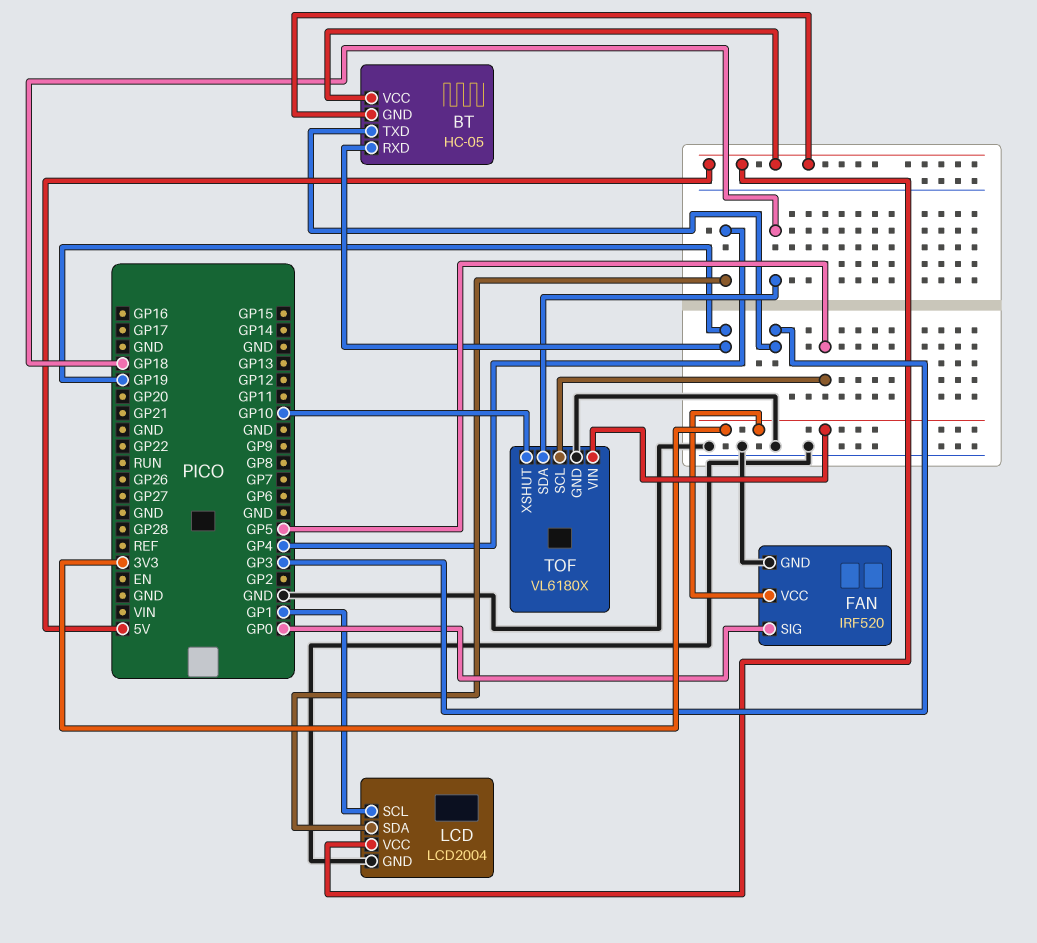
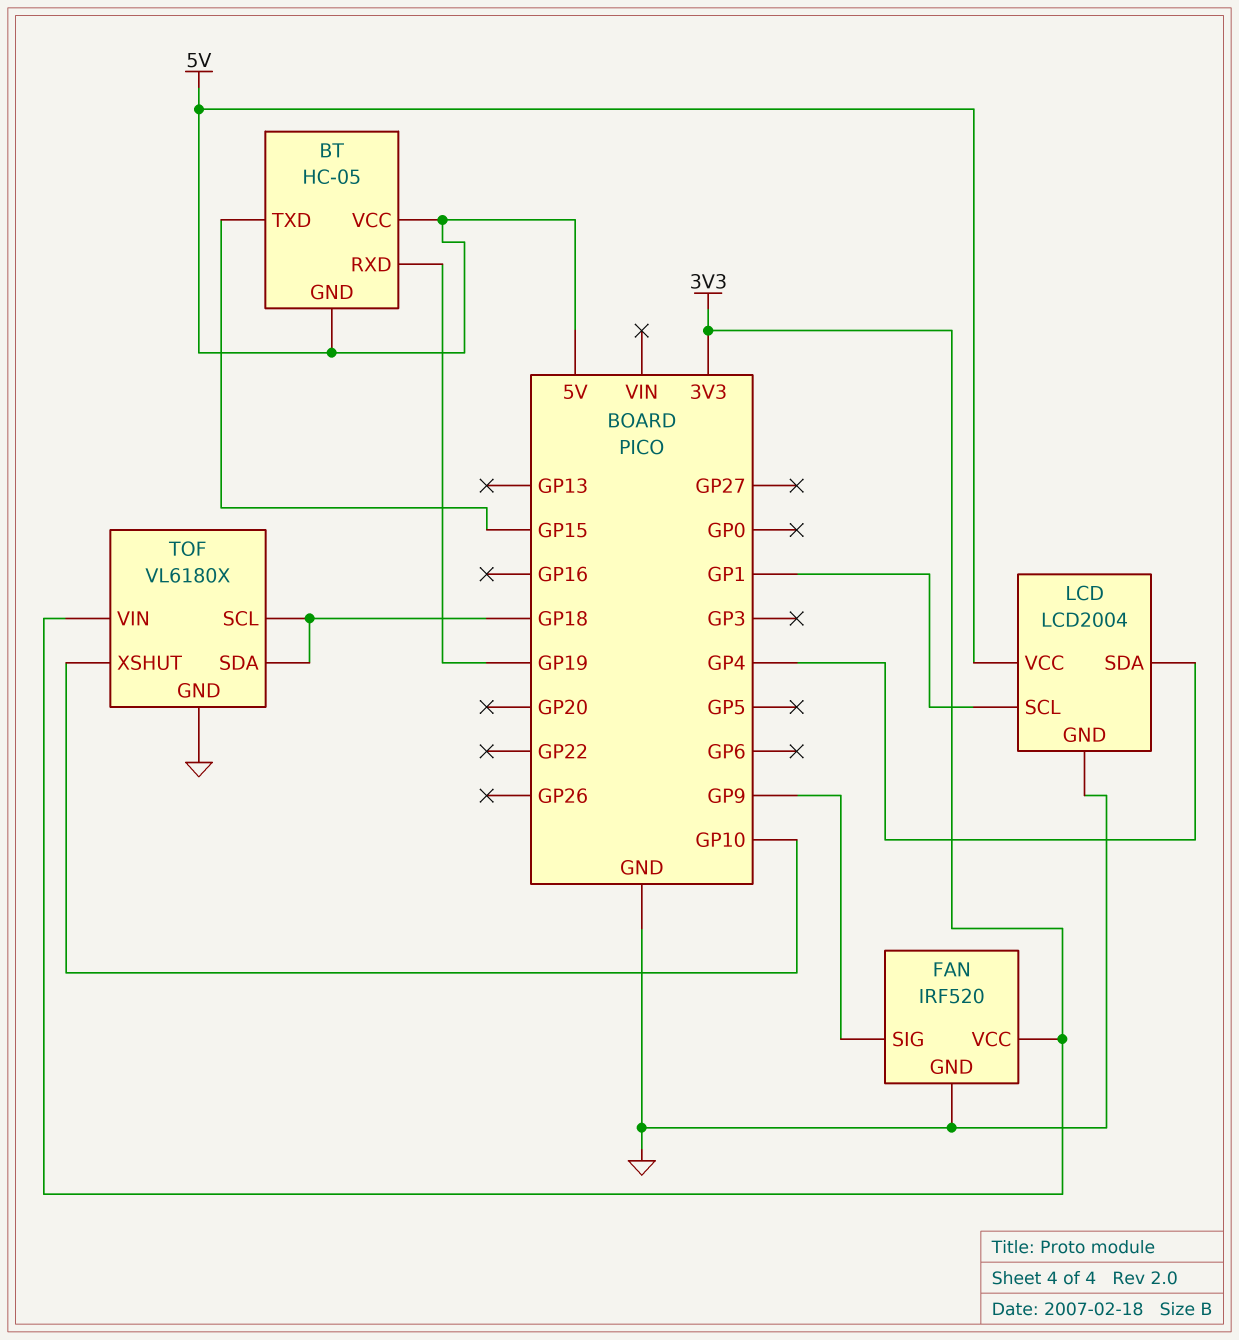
BT pin TXD: GP3 -> GP15
FAN pin SIG: GP0 -> GP9
TOF pin SCL: GP5 -> GP18

